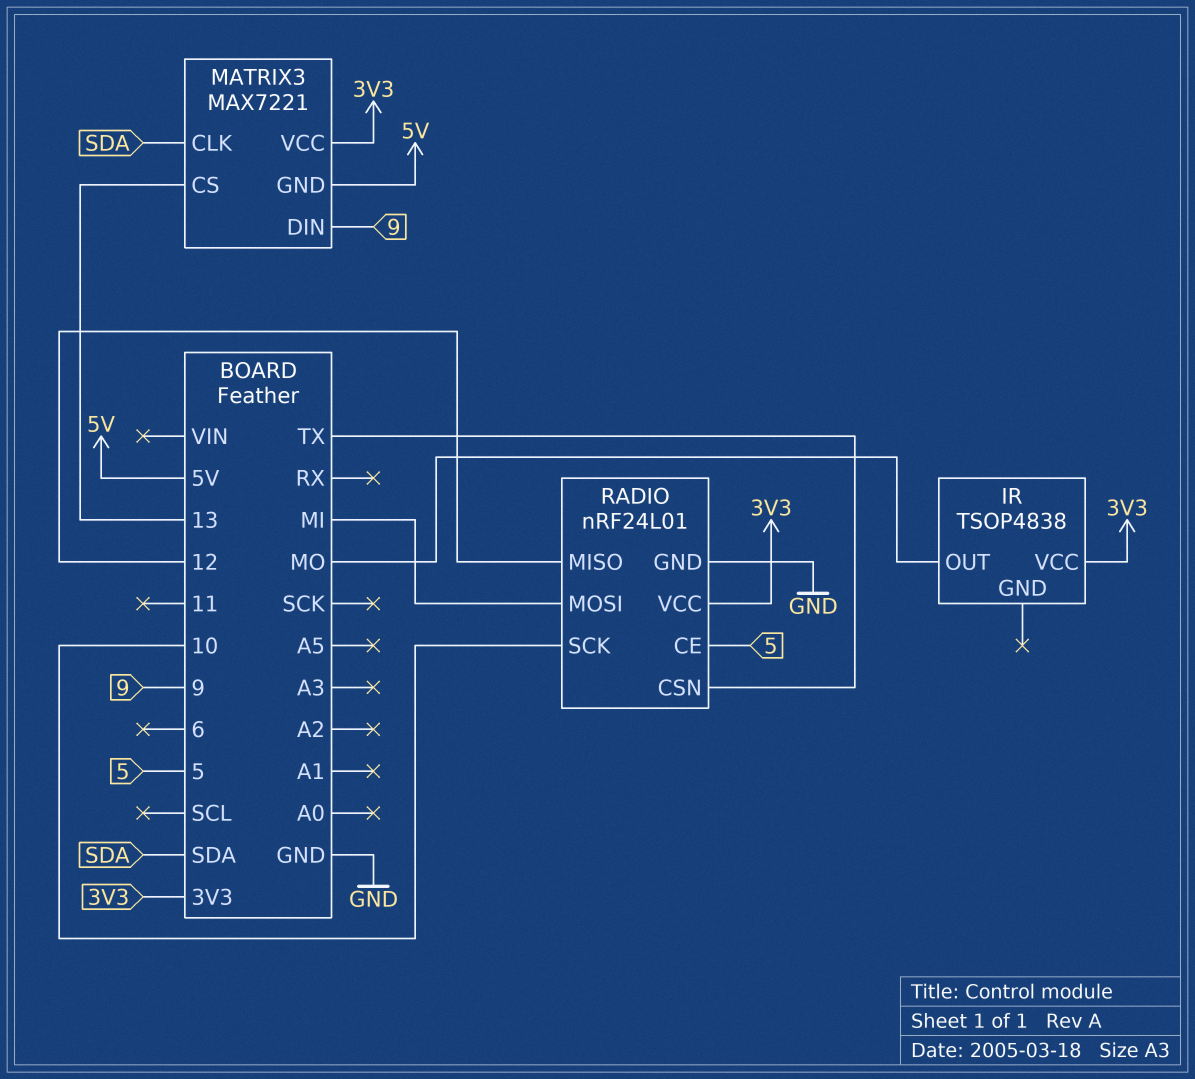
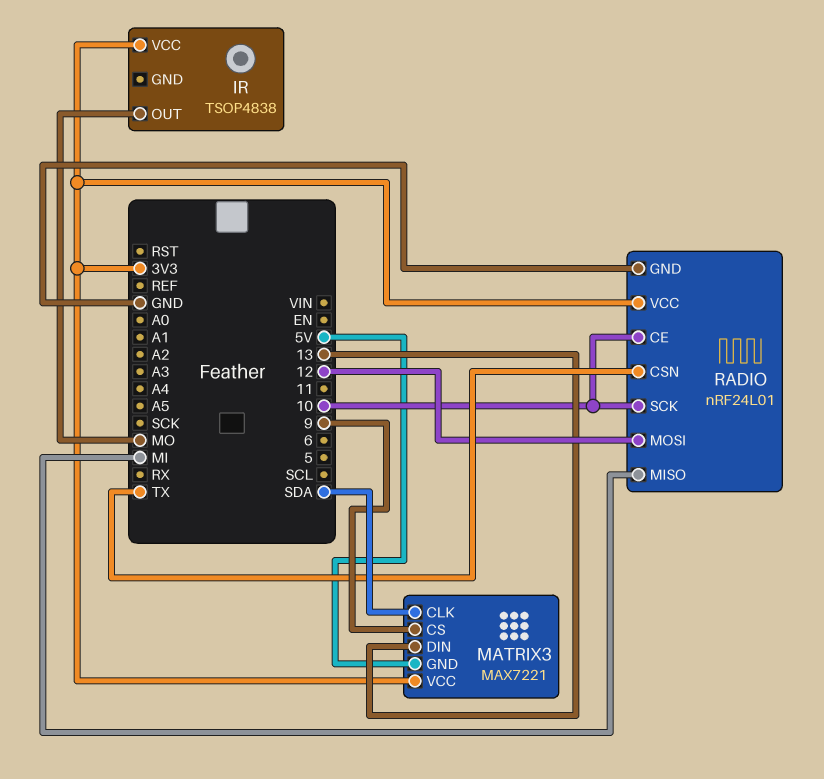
MATRIX3 pin CS: 13 -> 9
MATRIX3 pin DIN: 9 -> 13
RADIO pin CE: 5 -> 10
RADIO pin MISO: 12 -> MI
RADIO pin MOSI: MI -> 12

